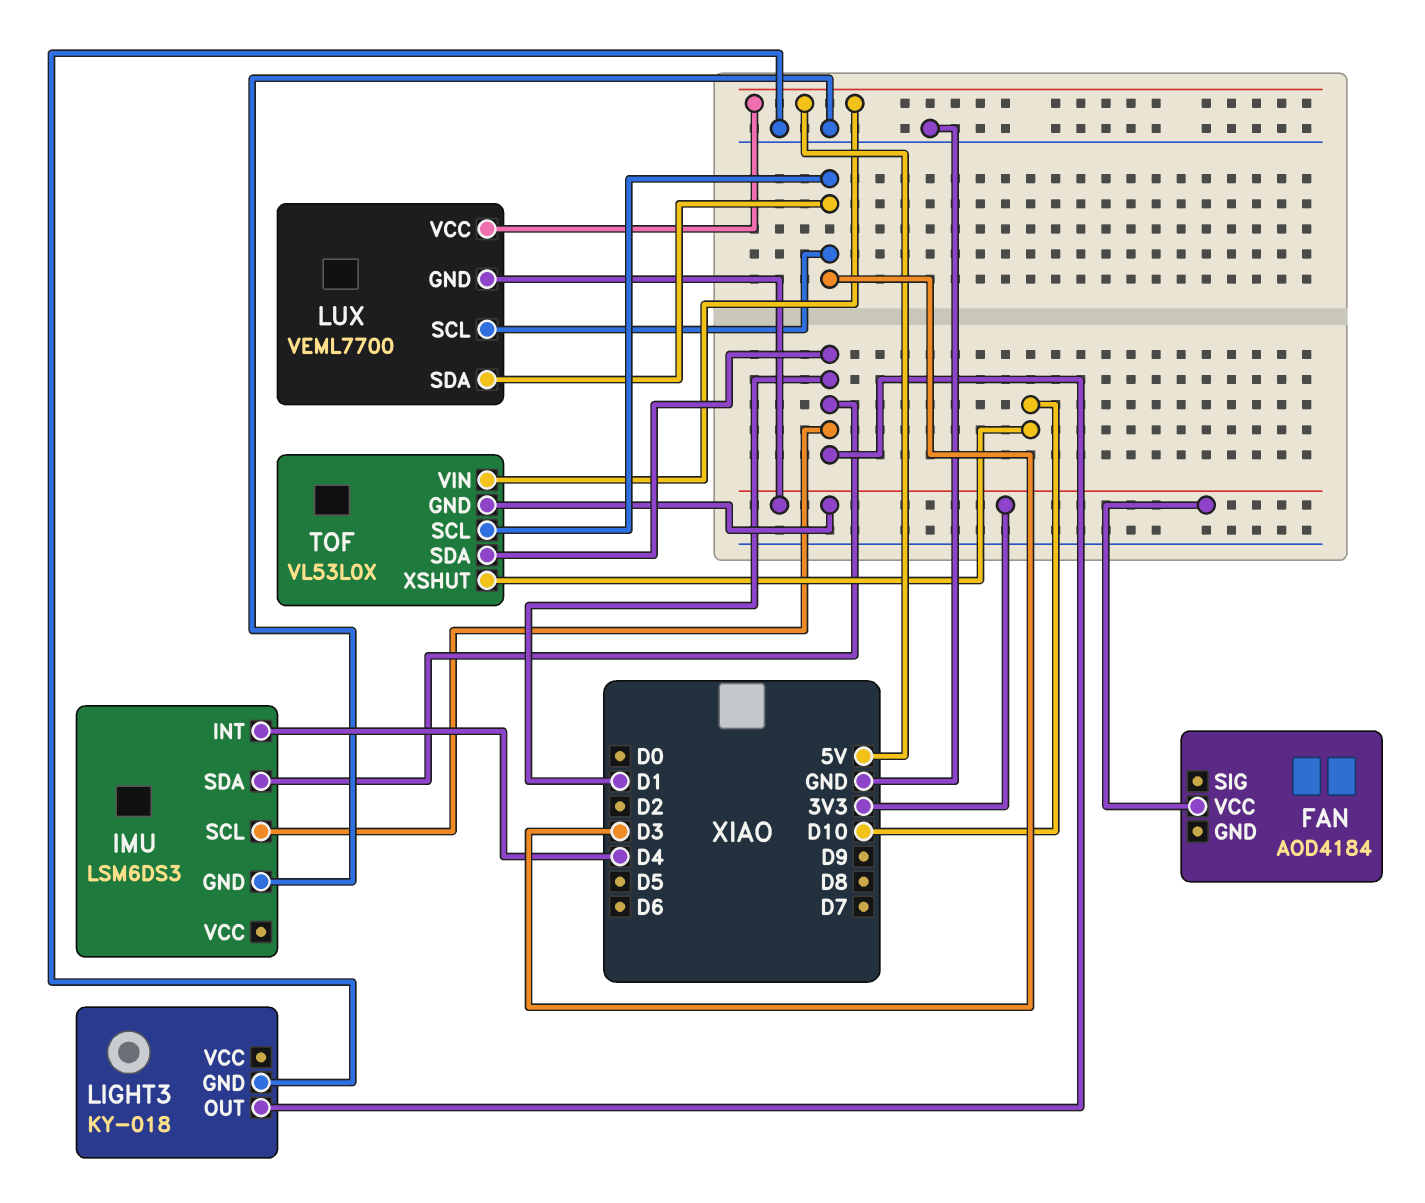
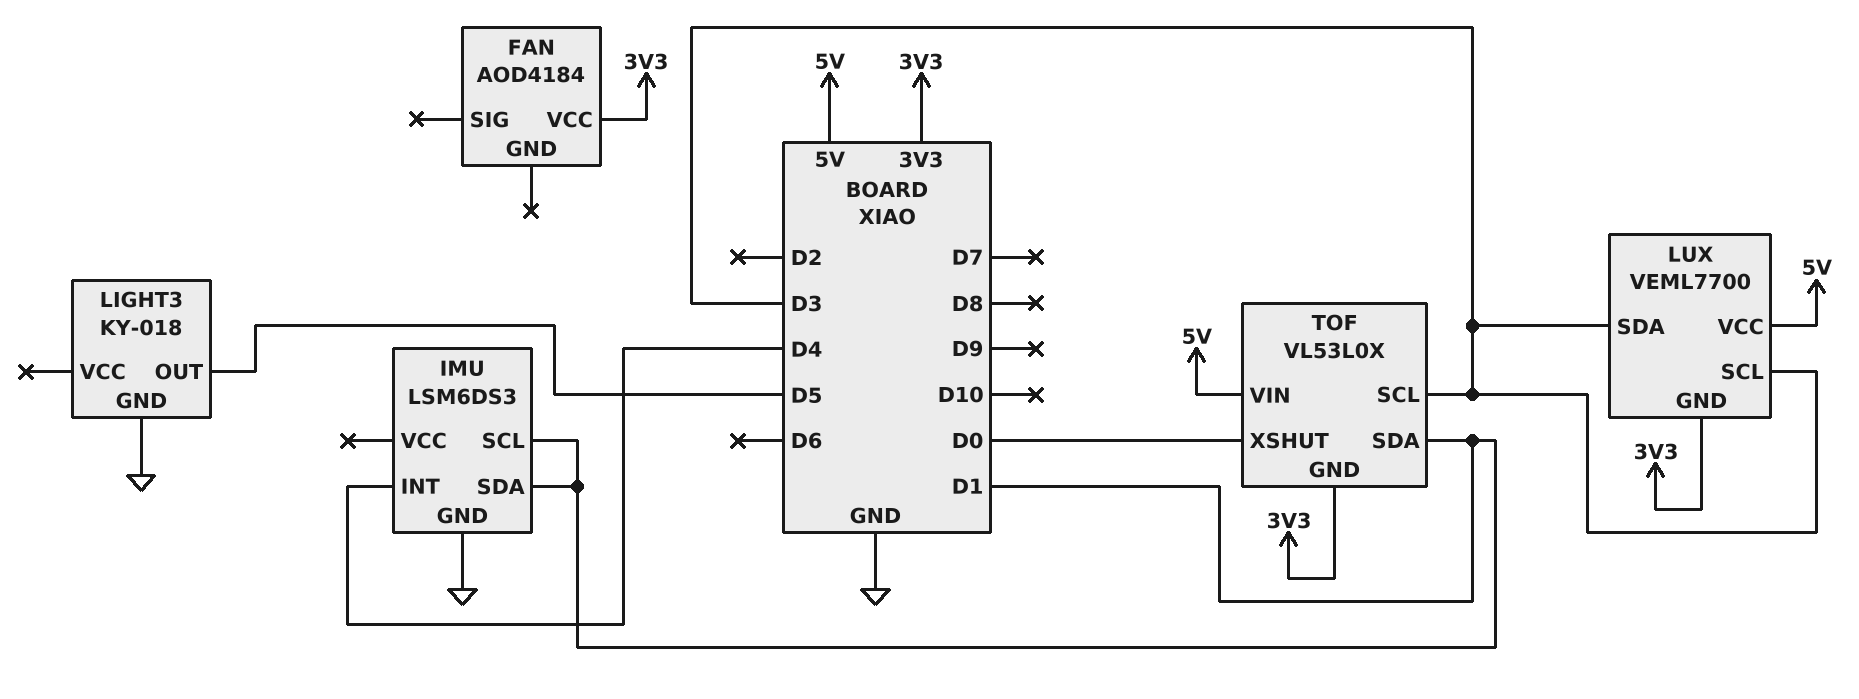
LIGHT3 pin OUT: D1 -> D5
TOF pin XSHUT: D10 -> D0

